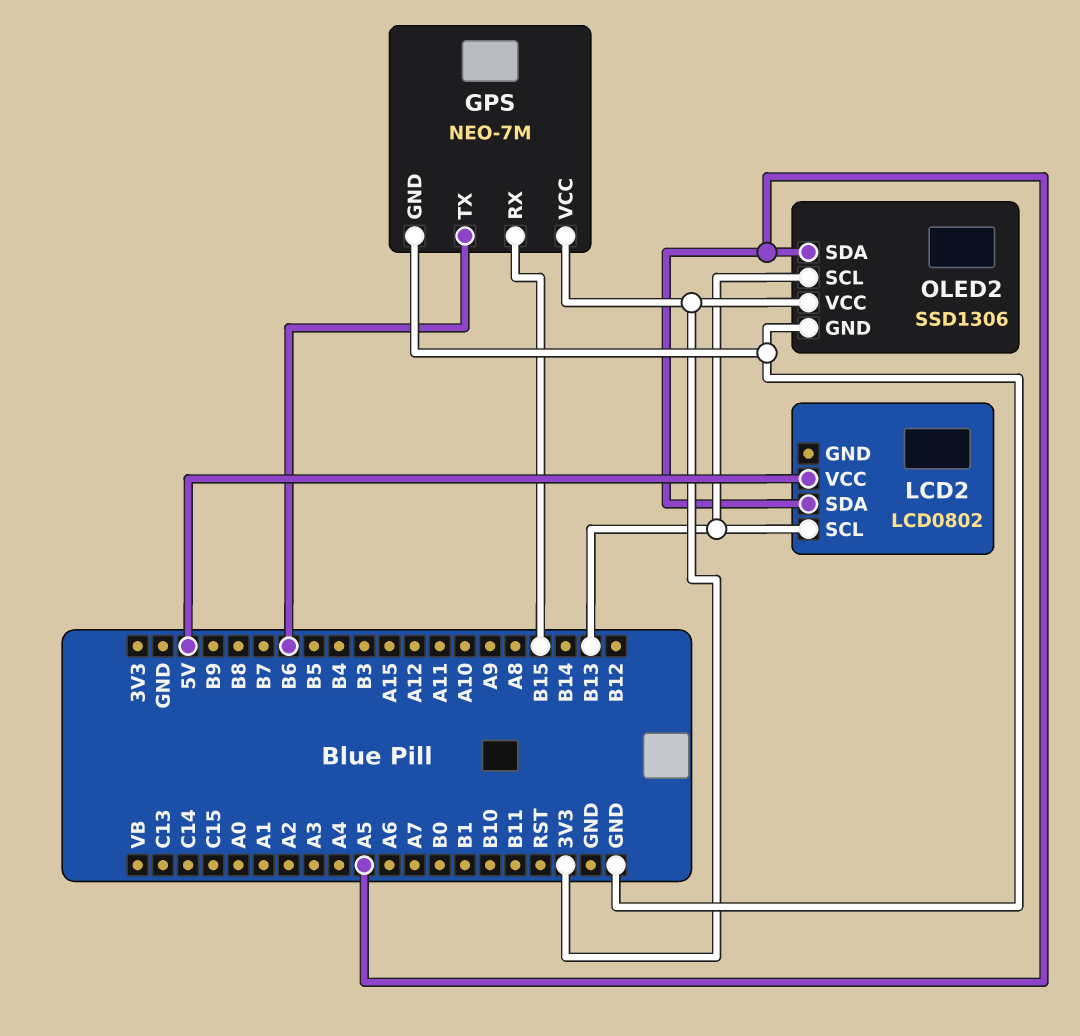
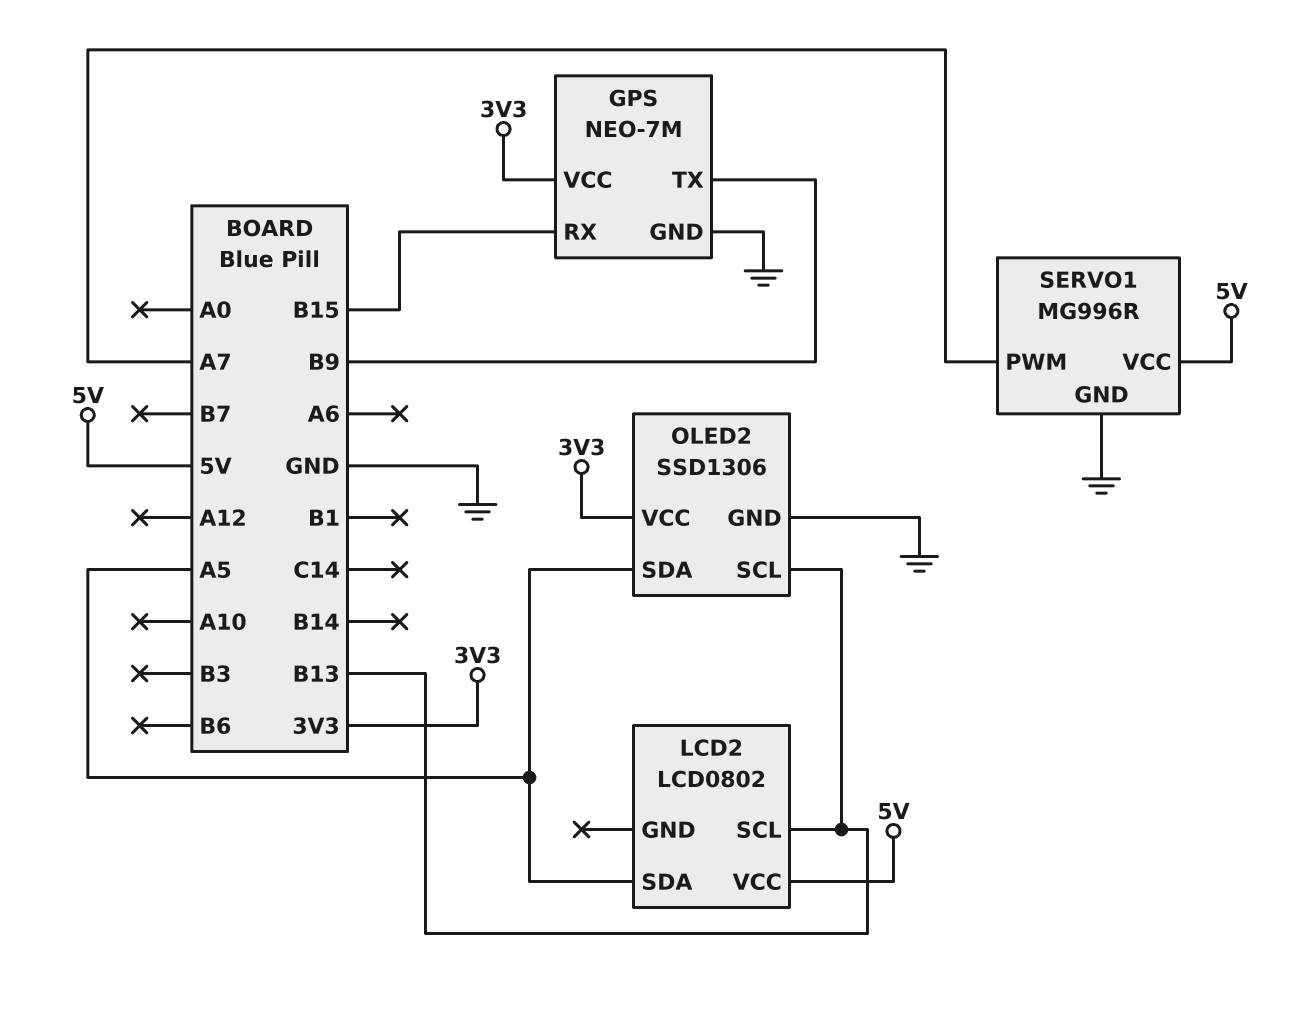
GPS pin TX: B6 -> B9
SERVO1: none -> MG996R
SERVO1 pin GND: none -> GND
SERVO1 pin PWM: none -> A7
SERVO1 pin VCC: none -> 5V

